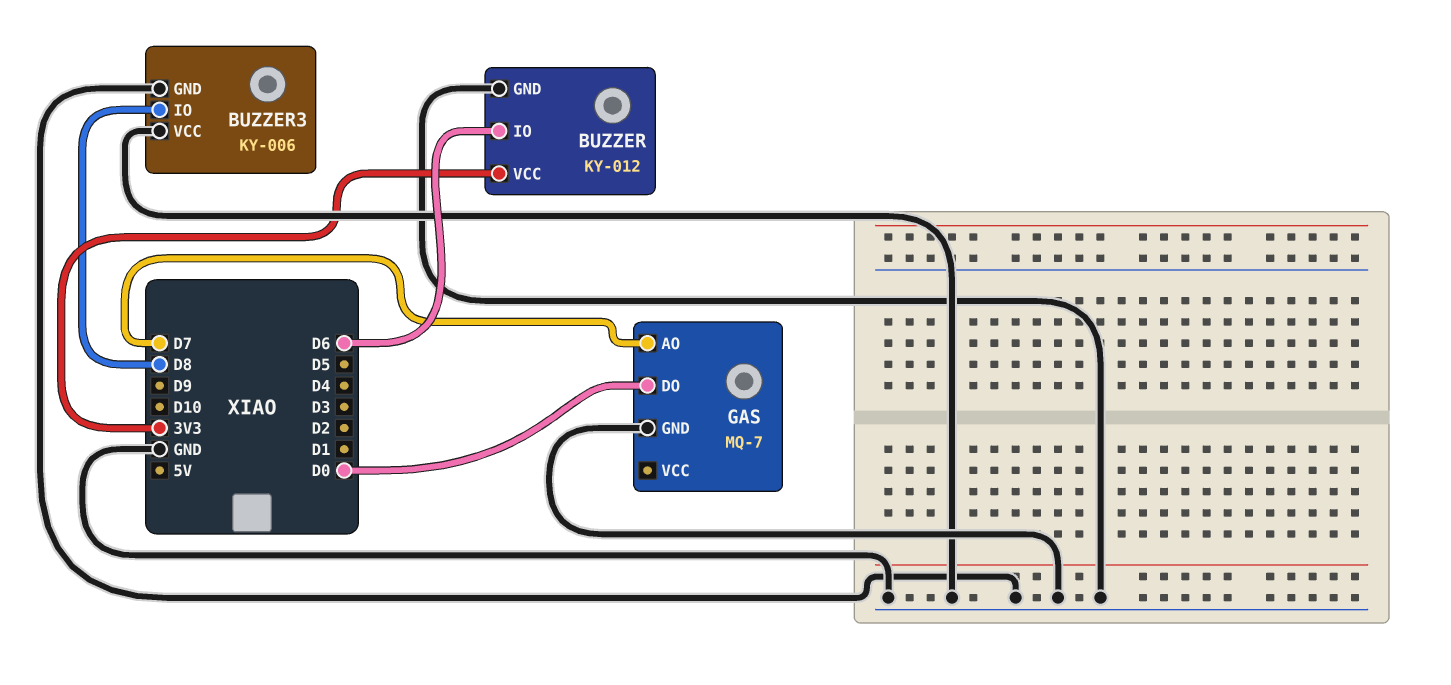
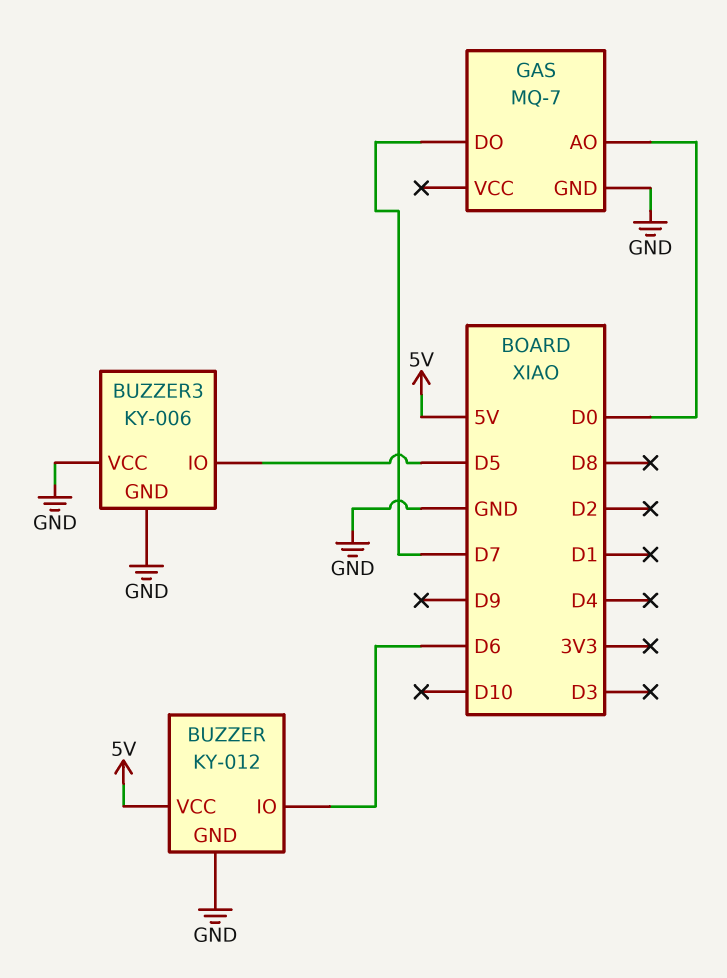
BUZZER pin VCC: 3V3 -> 5V
BUZZER3 pin IO: D8 -> D5
GAS pin AO: D7 -> D0
GAS pin DO: D0 -> D7

